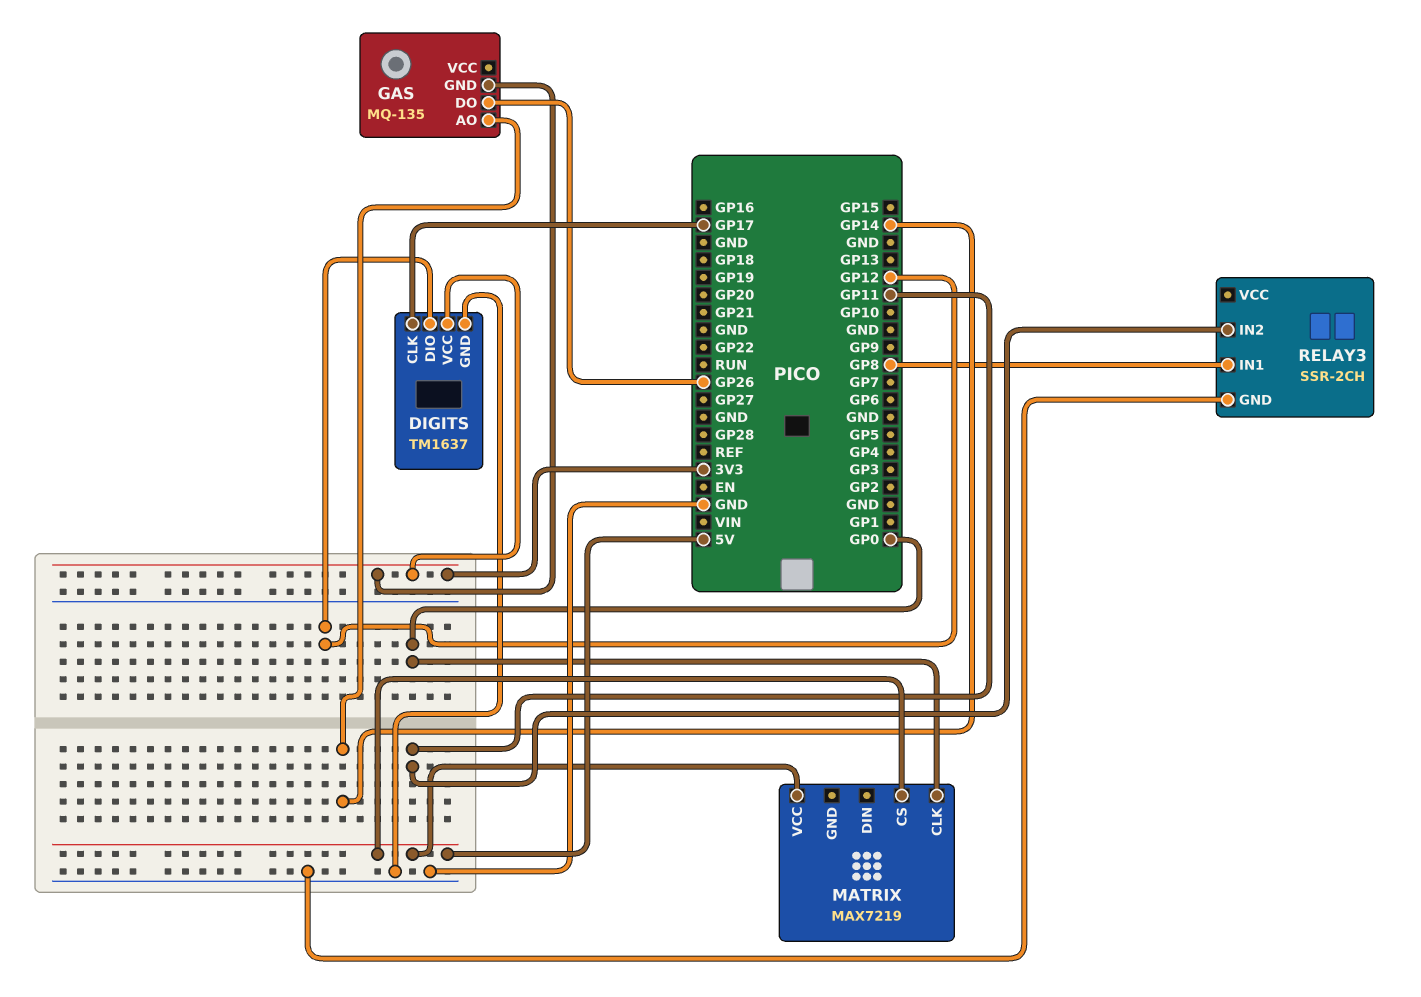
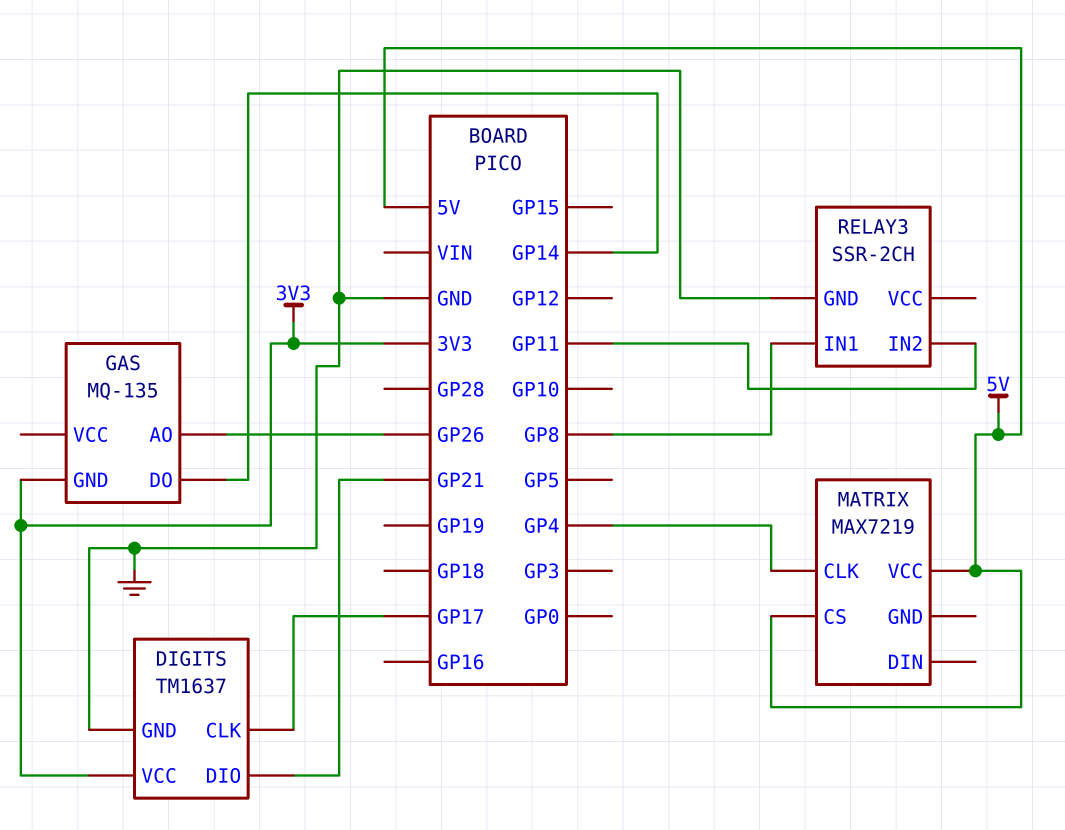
DIGITS pin DIO: GP12 -> GP21
GAS pin AO: GP14 -> GP26
GAS pin DO: GP26 -> GP14
MATRIX pin CLK: GP0 -> GP4

